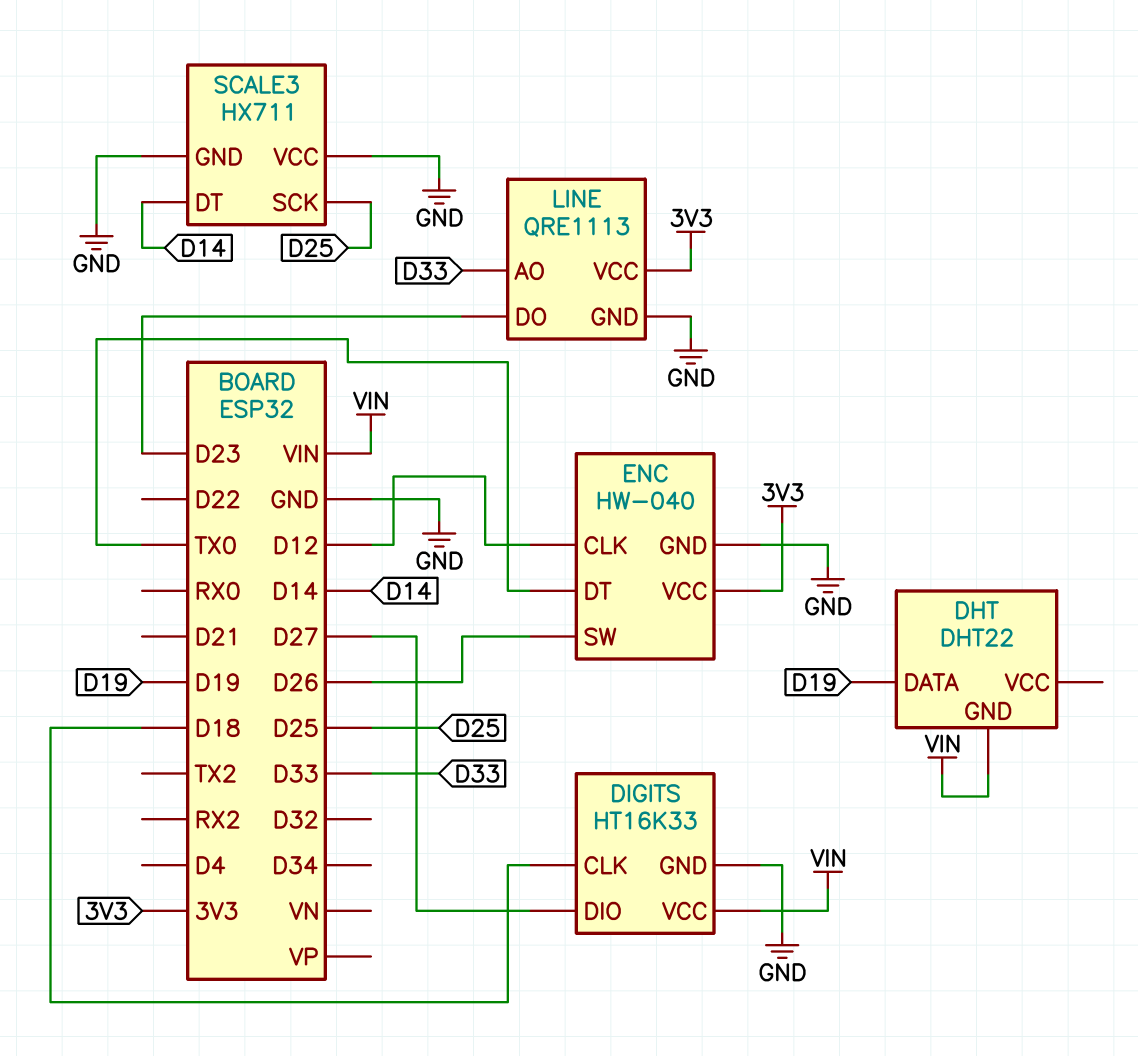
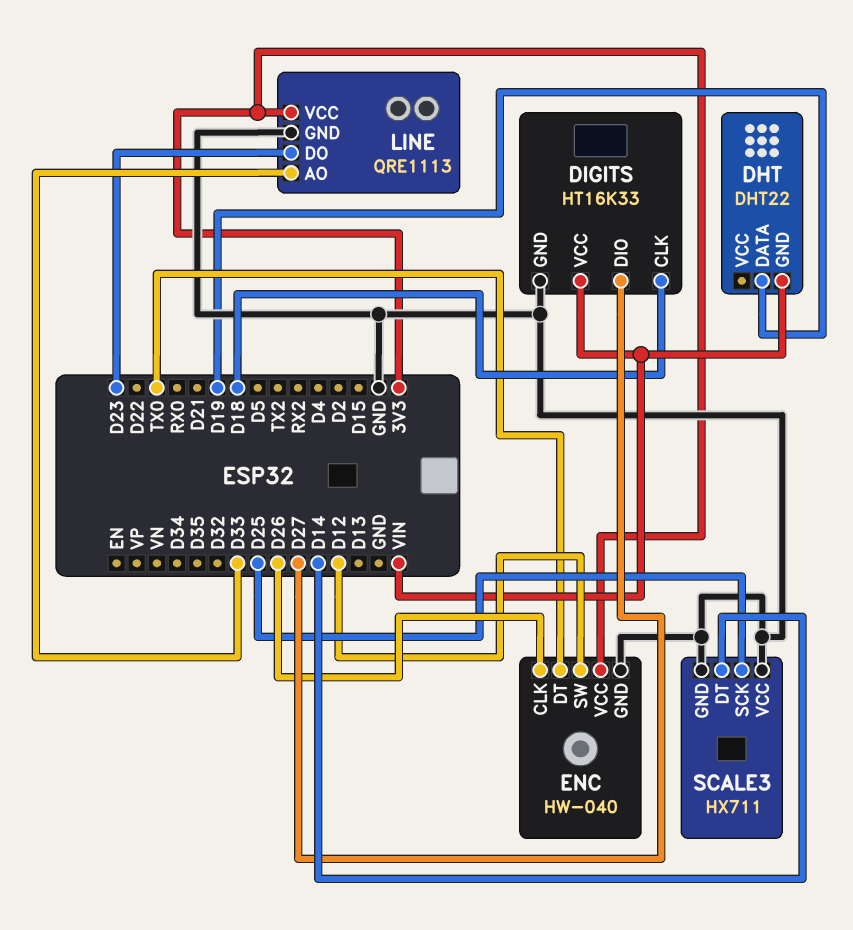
ENC pin CLK: D12 -> D26
ENC pin SW: D26 -> D12

